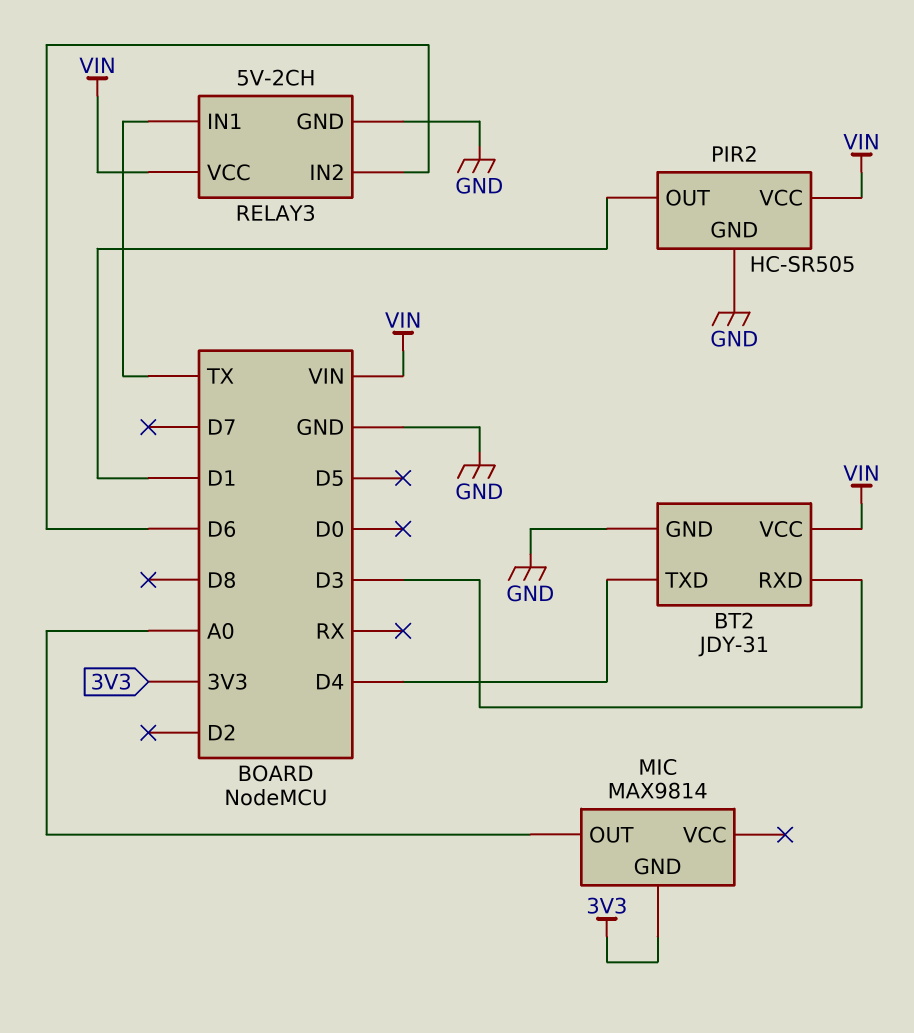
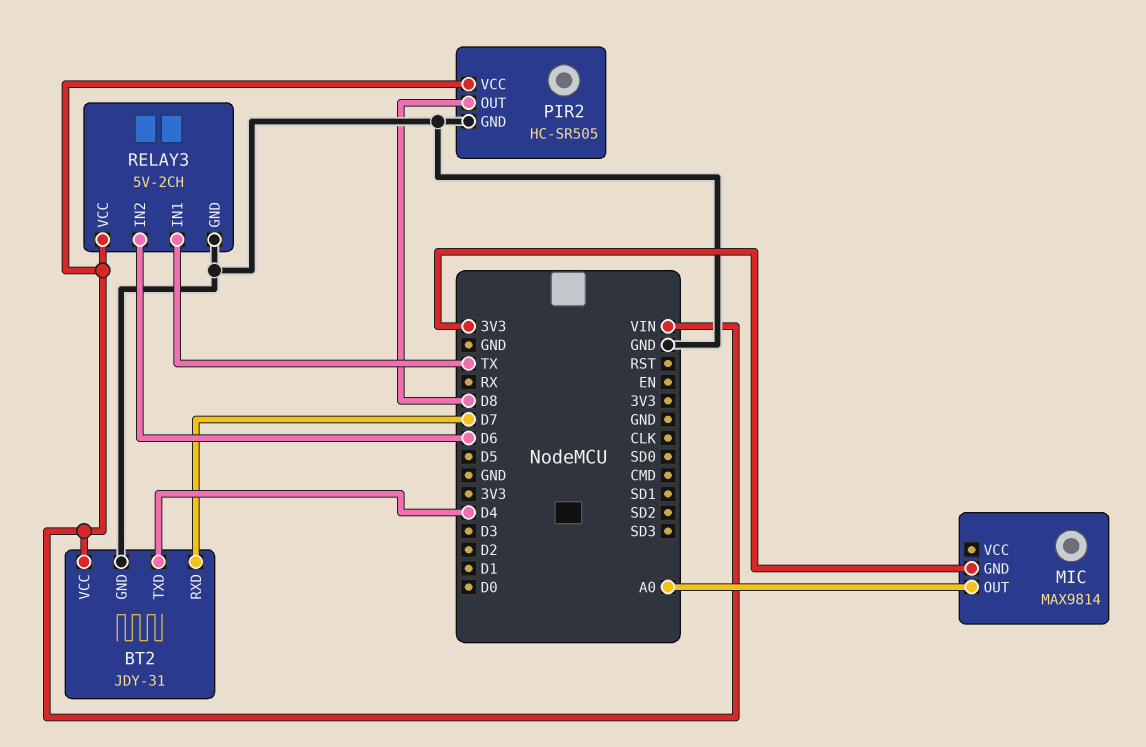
BT2 pin RXD: D3 -> D7
PIR2 pin OUT: D1 -> D8

